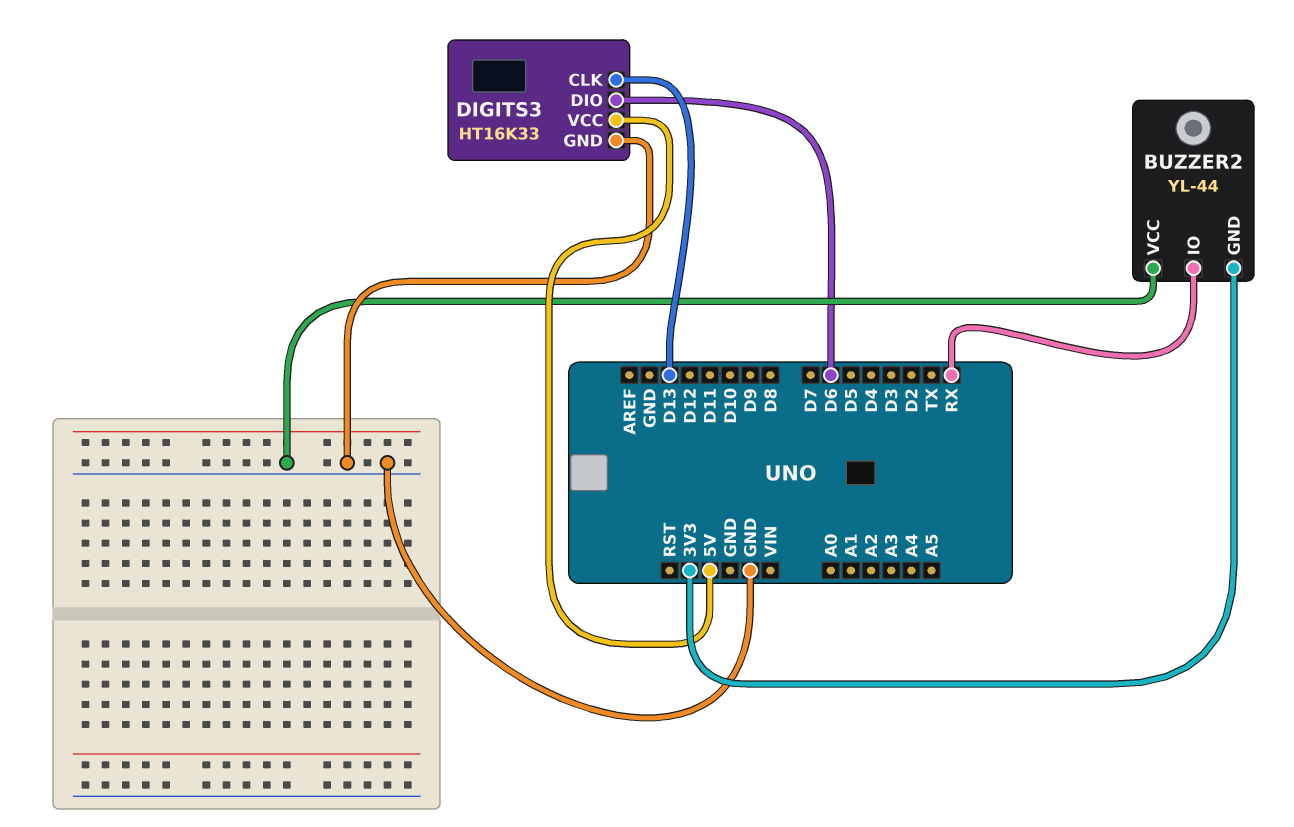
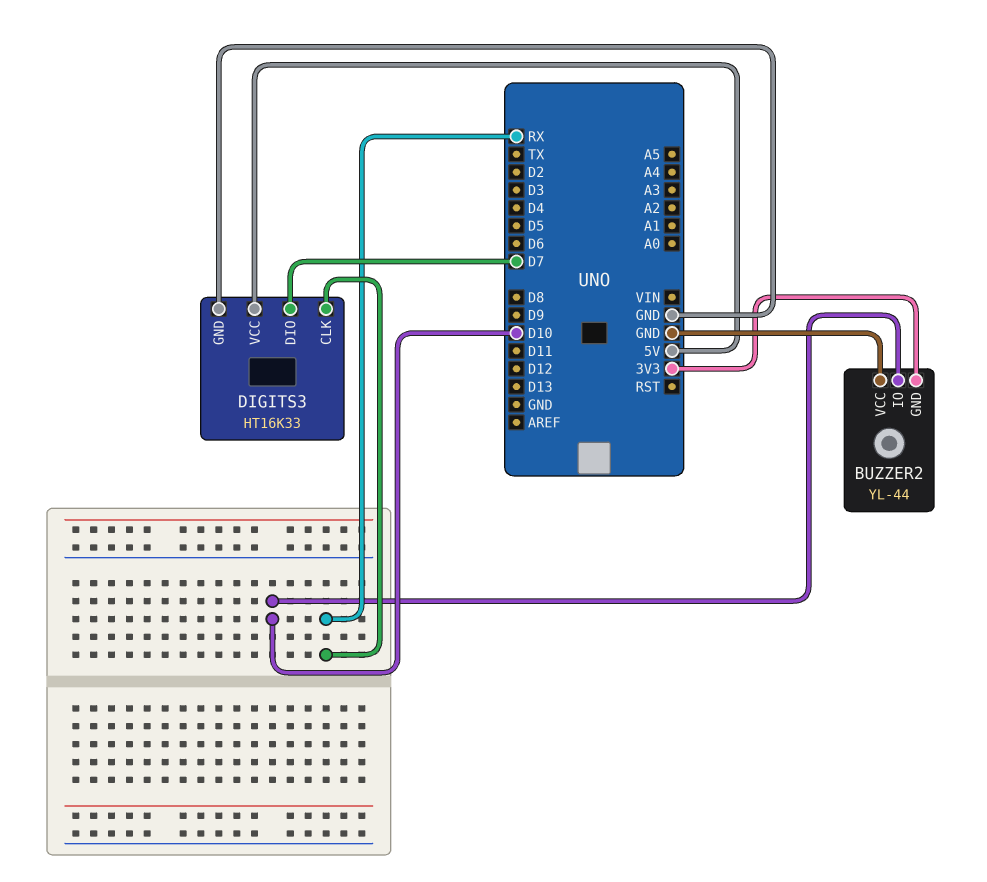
BUZZER2 pin IO: RX -> D10
DIGITS3 pin CLK: D13 -> RX
DIGITS3 pin DIO: D6 -> D7

